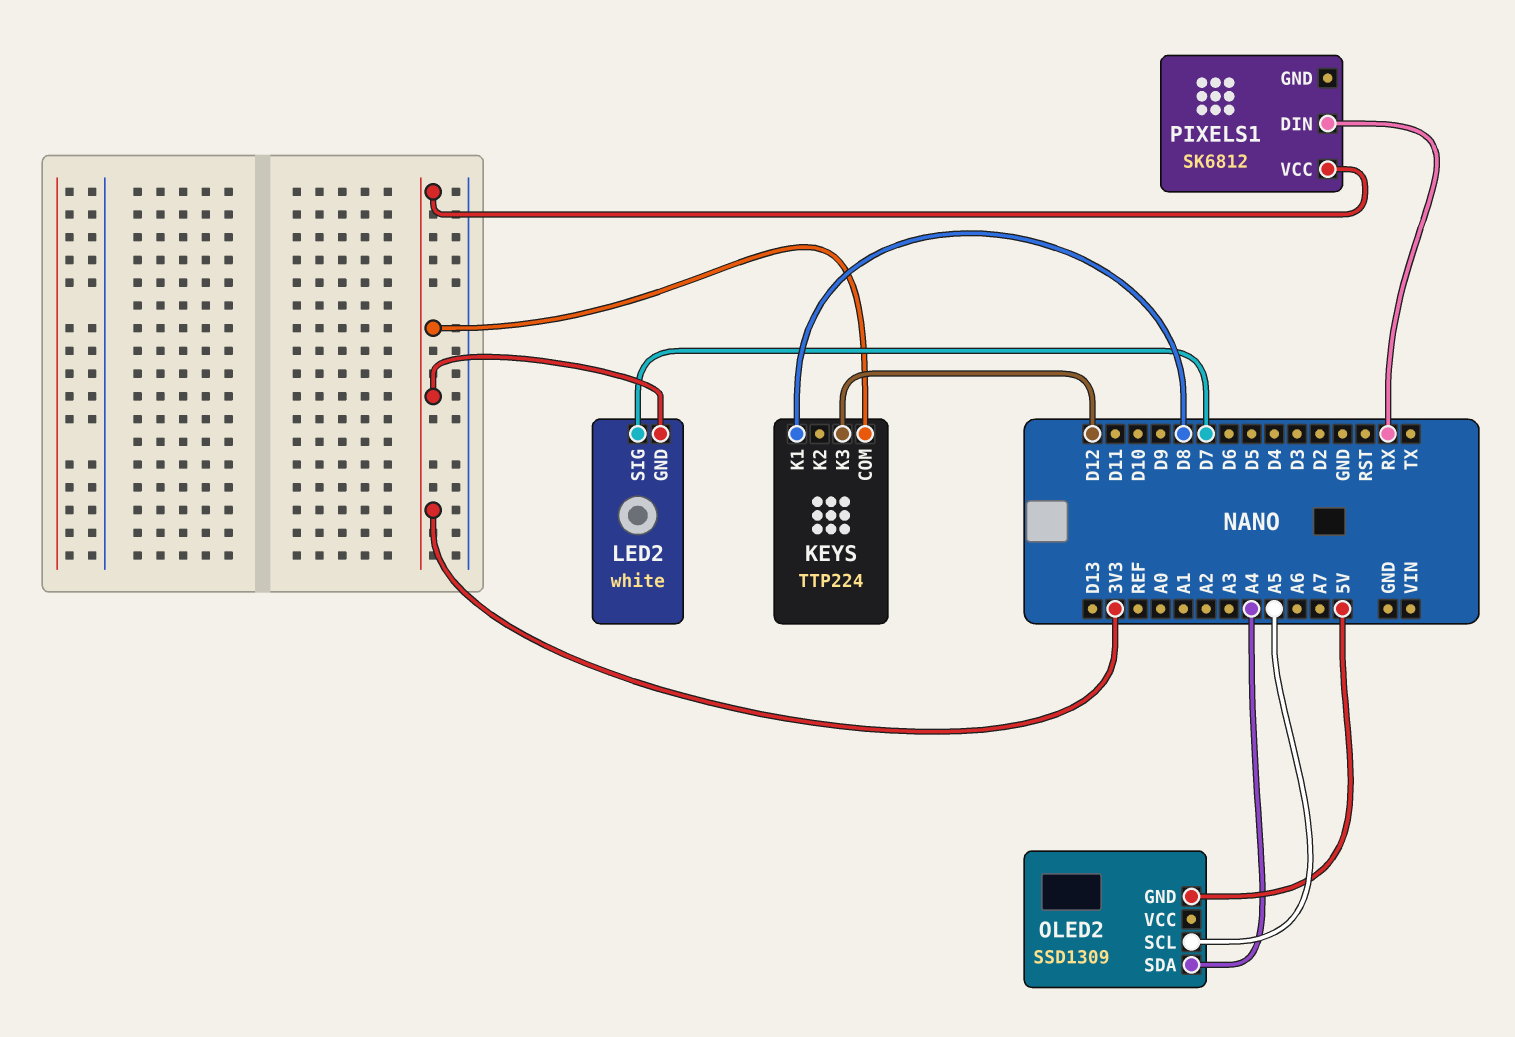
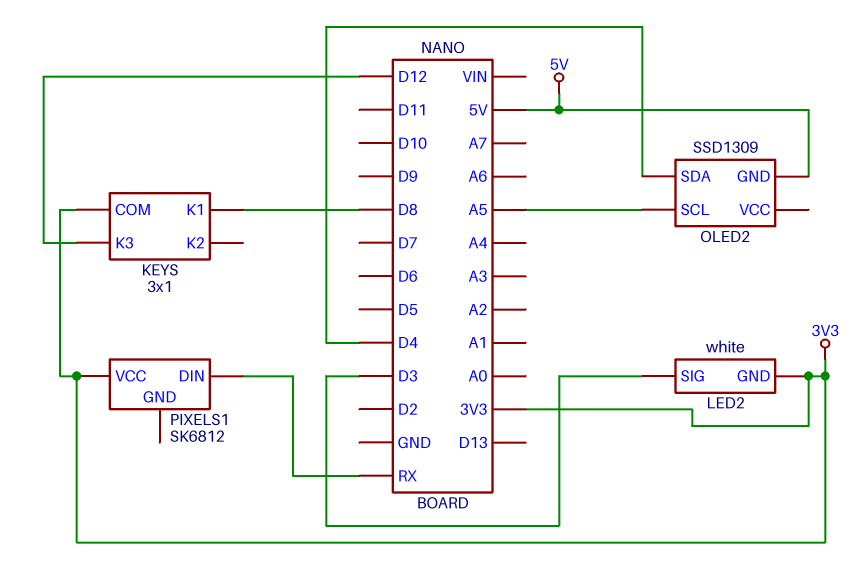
KEYS: TTP224 -> 3x1
LED2 pin SIG: D7 -> D3
OLED2 pin SDA: A4 -> D4

